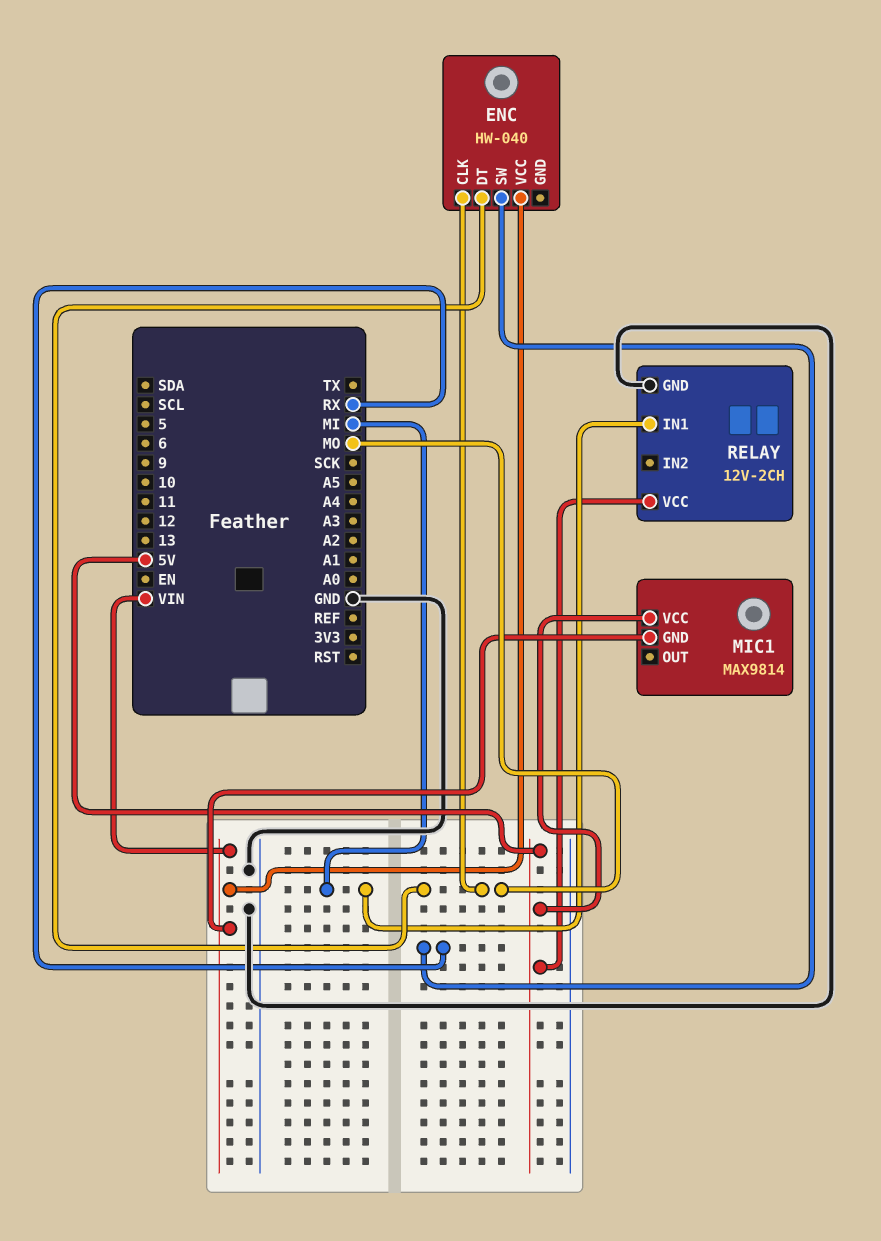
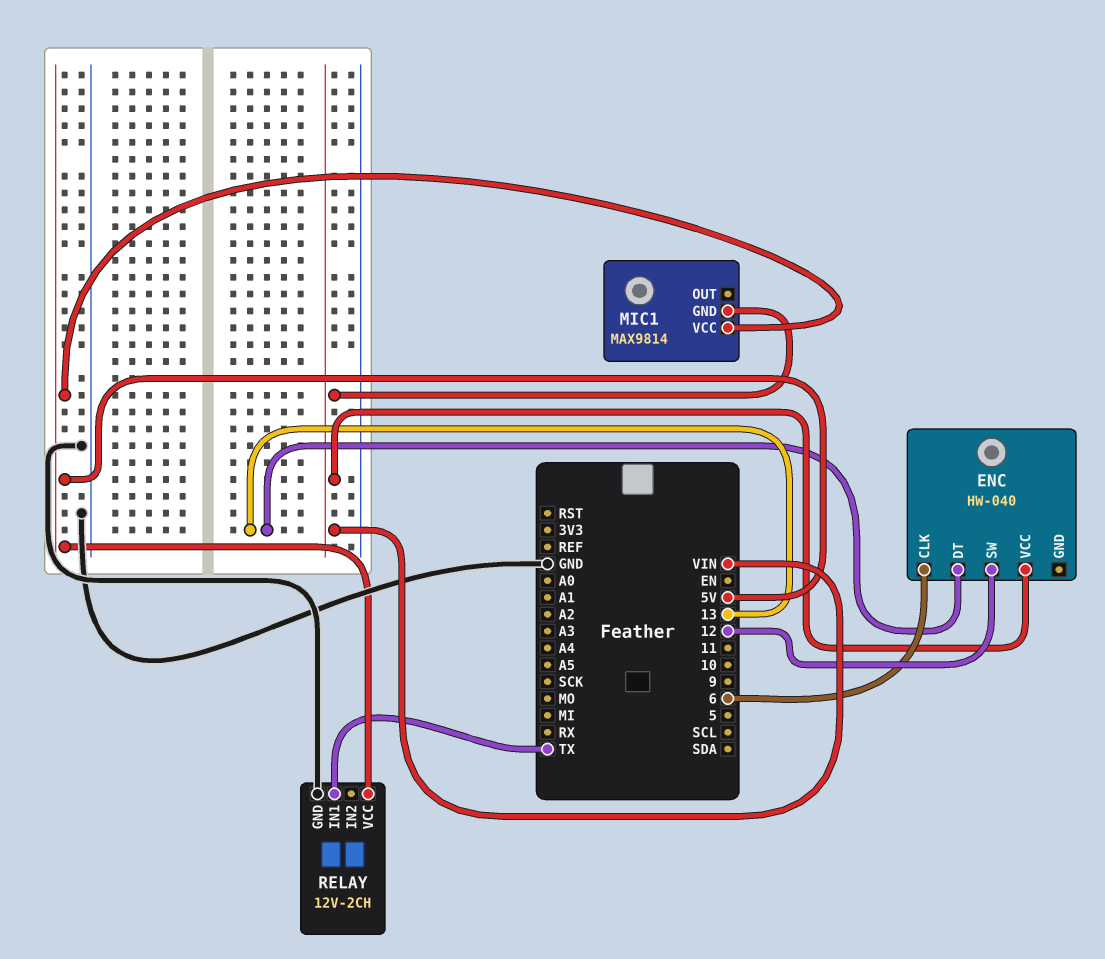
ENC pin CLK: MO -> 6
ENC pin DT: MO -> 13
ENC pin SW: RX -> 12
RELAY pin IN1: MI -> TX

